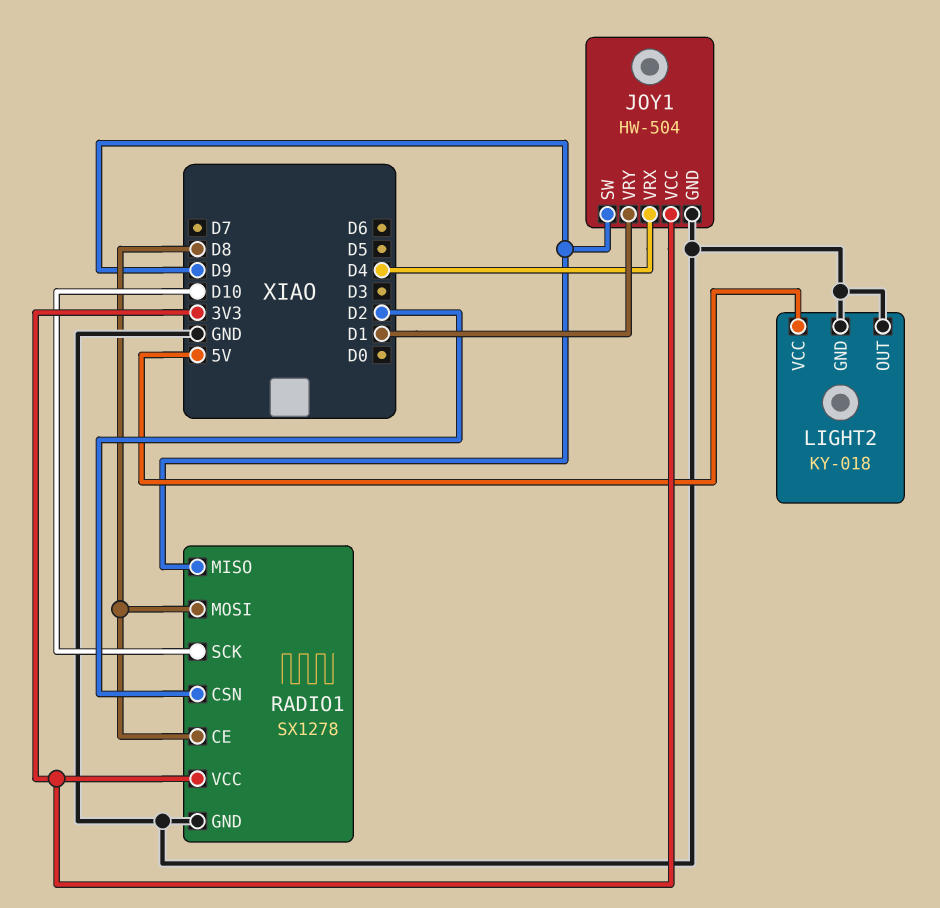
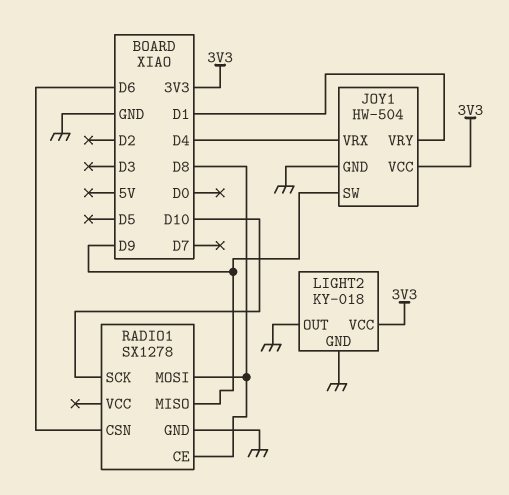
LIGHT2 pin VCC: 5V -> 3V3
RADIO1 pin CSN: D2 -> D6
RADIO1 pin VCC: 3V3 -> none

